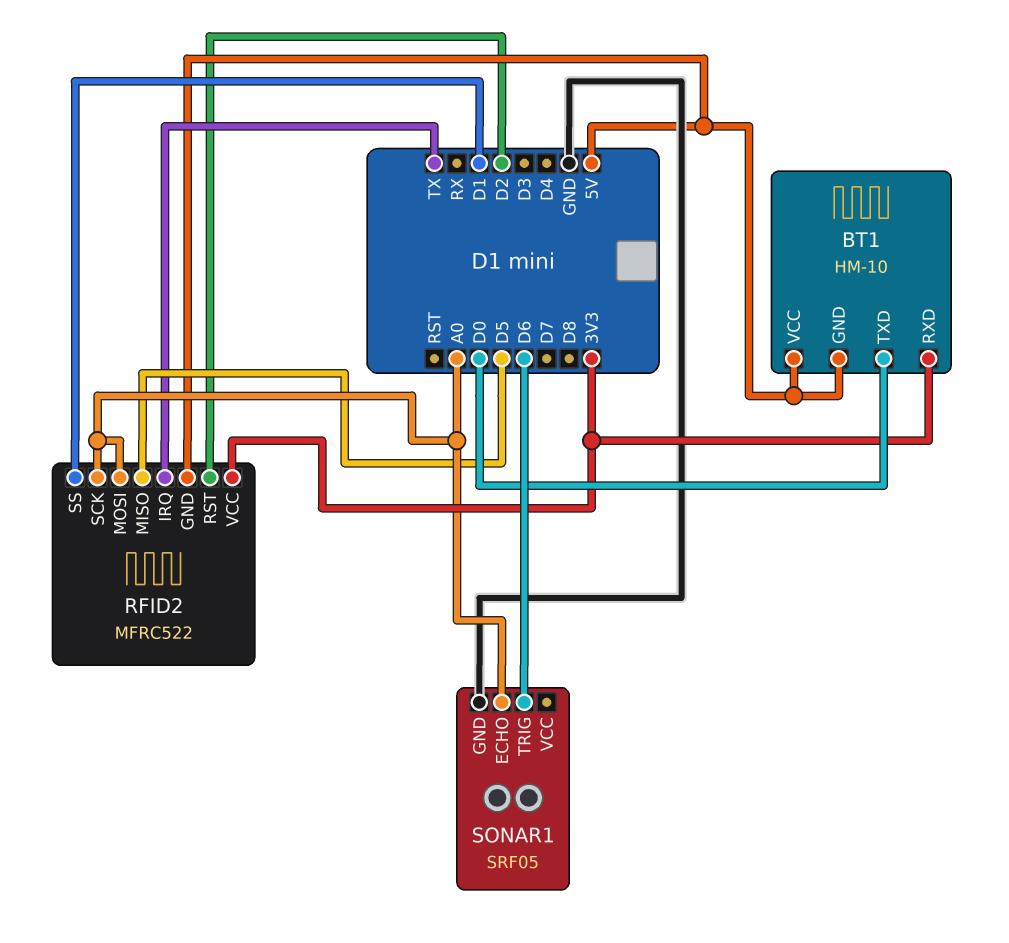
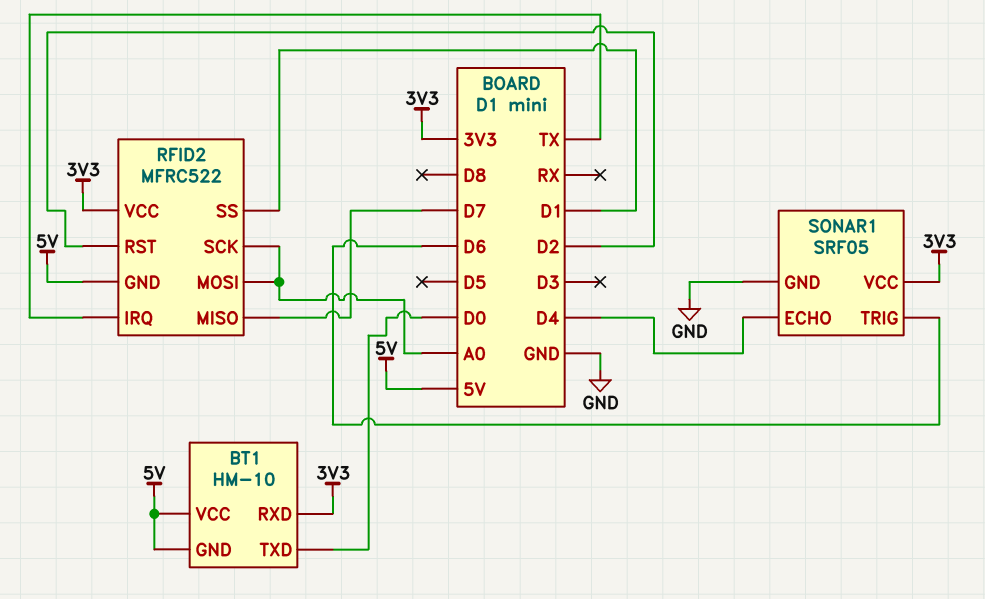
RFID2 pin MISO: D5 -> D7
SONAR1 pin ECHO: A0 -> D4
SONAR1 pin VCC: none -> 3V3

